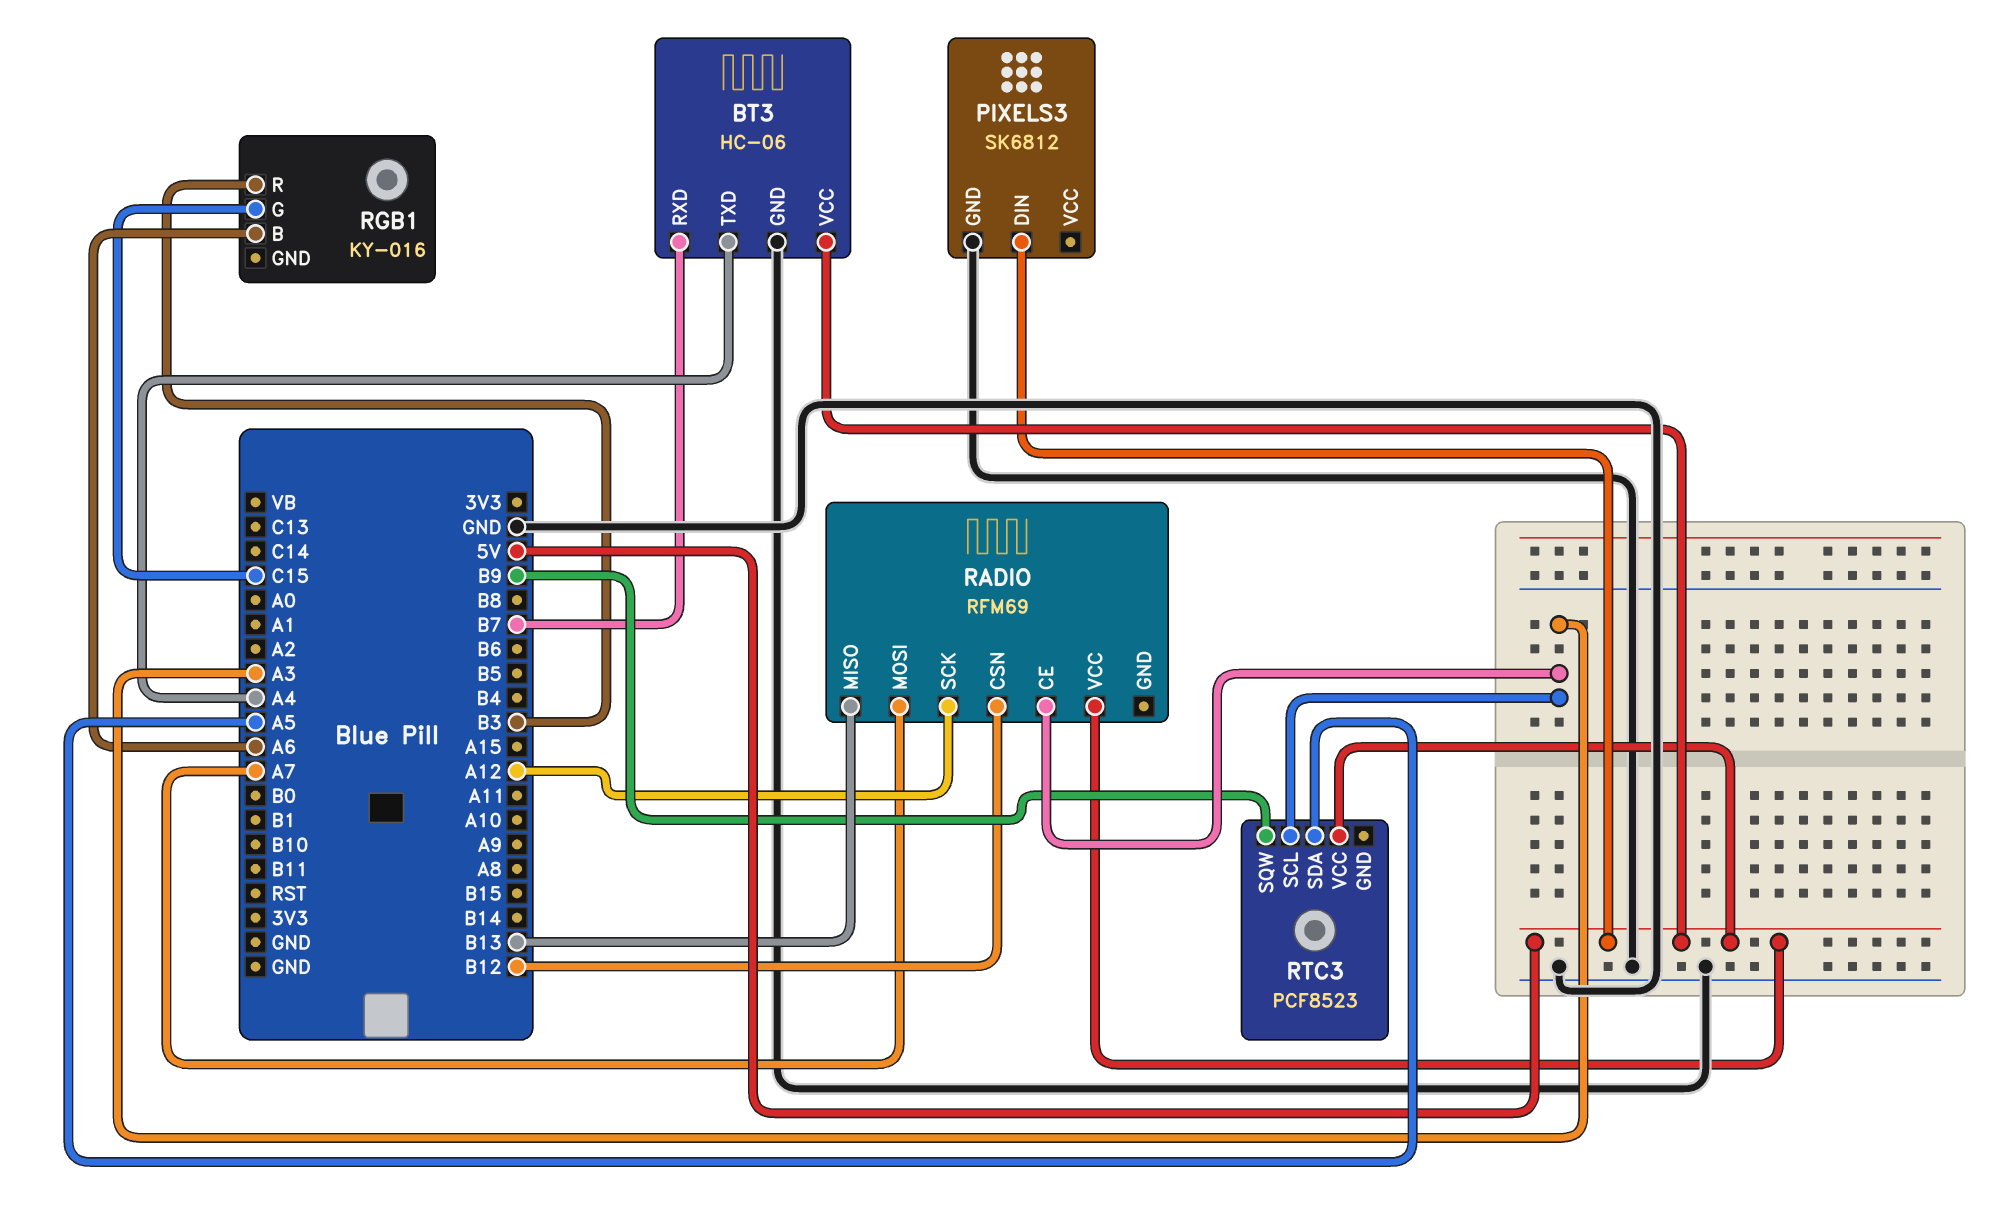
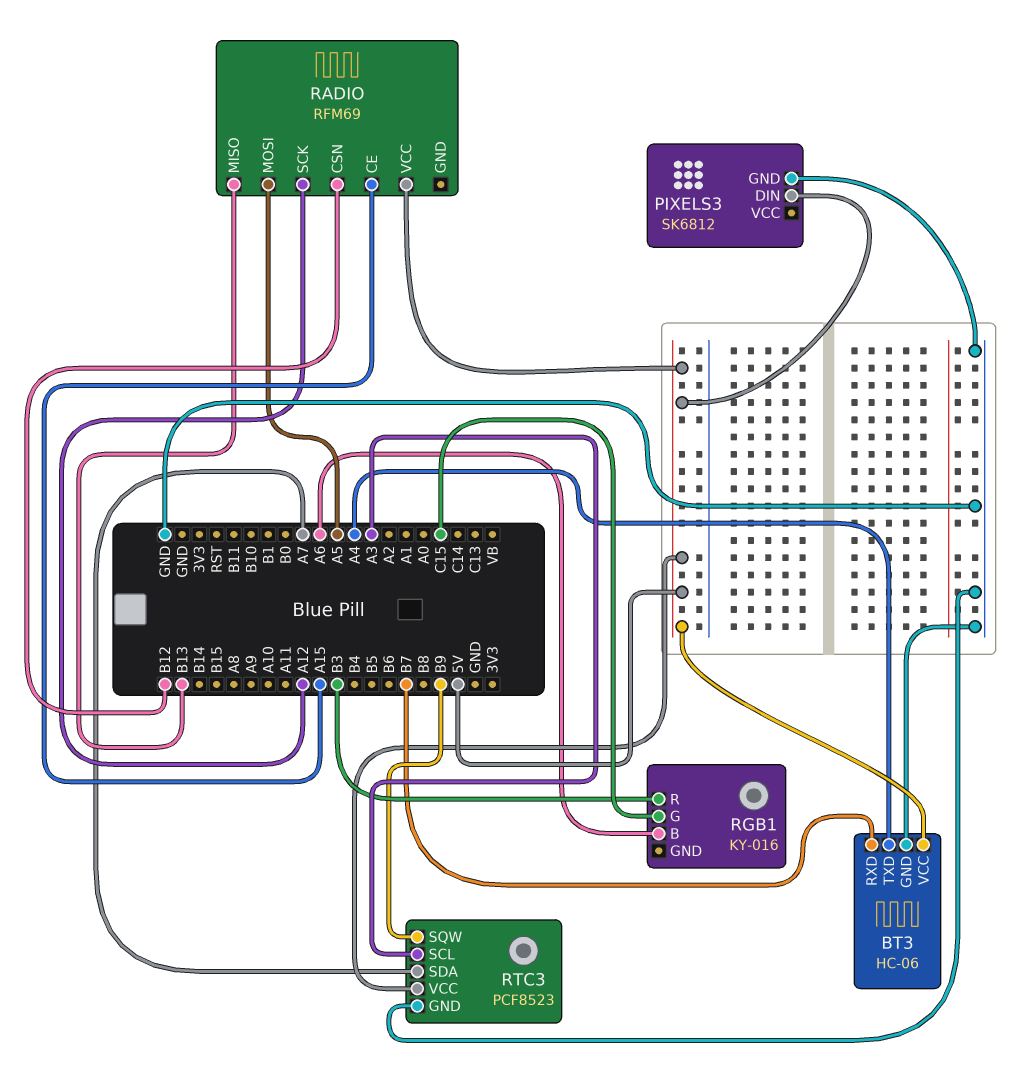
RADIO pin CE: A3 -> A15
RADIO pin MOSI: A7 -> A5
RTC3 pin GND: none -> GND
RTC3 pin SDA: A5 -> A7

